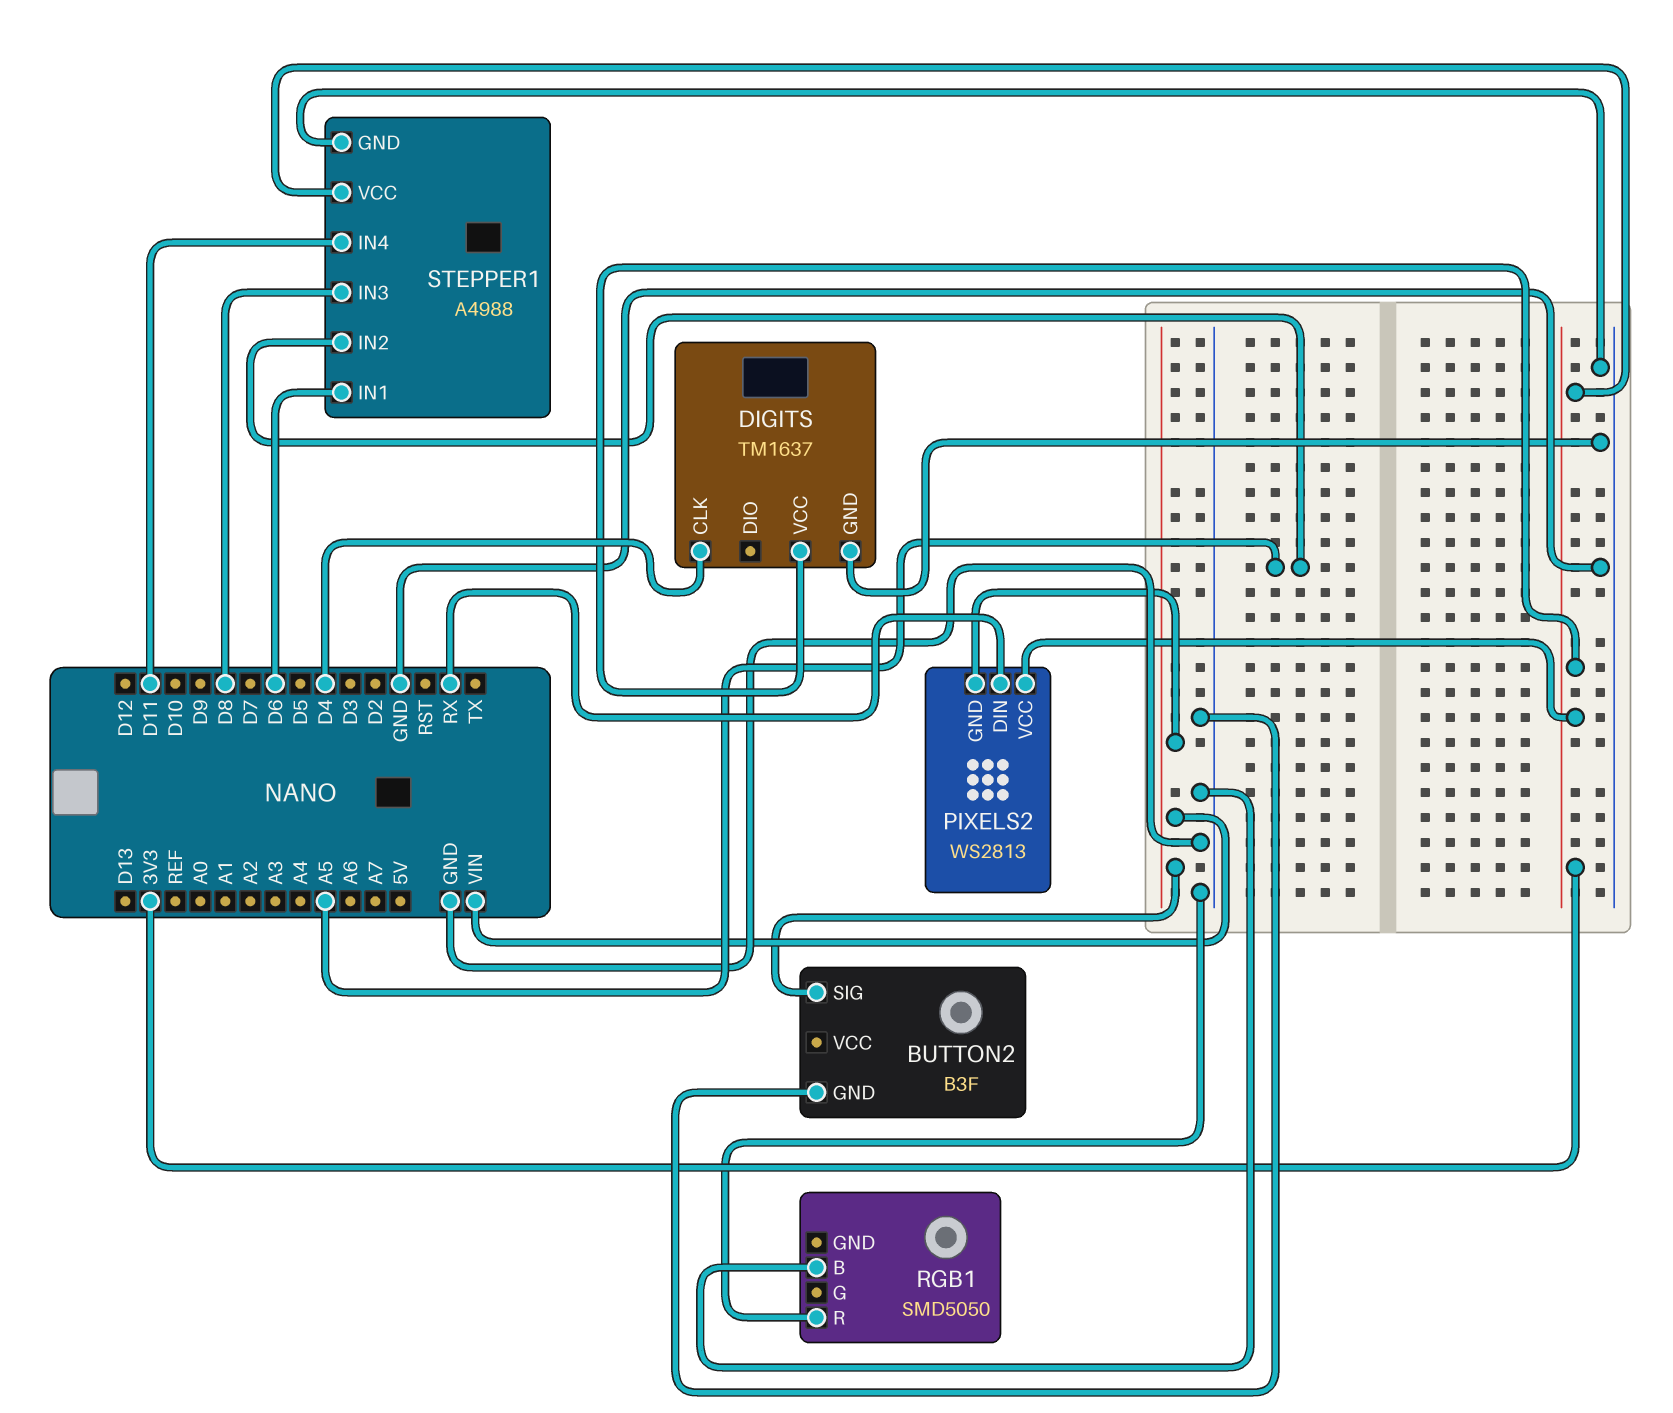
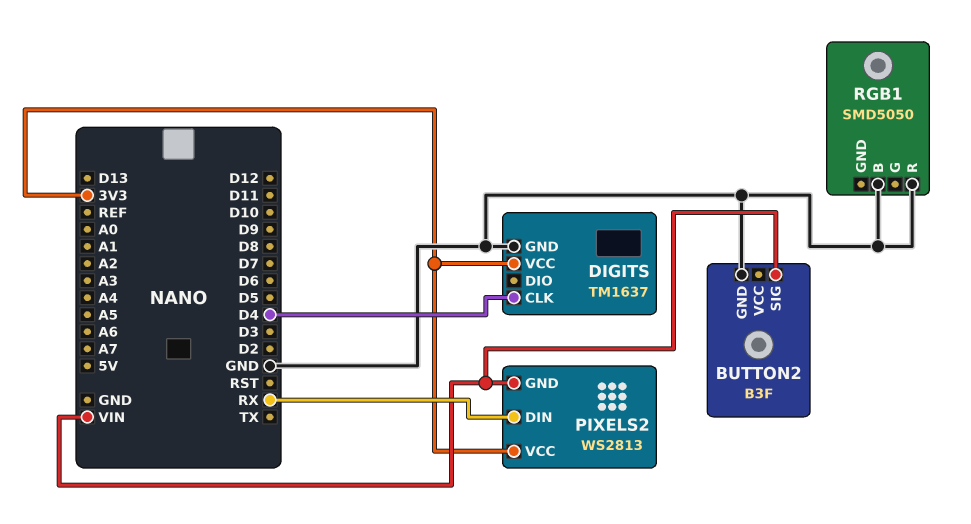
STEPPER1: A4988 -> none
STEPPER1 pin GND: GND -> none
STEPPER1 pin IN1: D6 -> none
STEPPER1 pin IN2: A5 -> none
STEPPER1 pin IN3: D8 -> none
STEPPER1 pin IN4: D11 -> none
STEPPER1 pin VCC: 3V3 -> none

